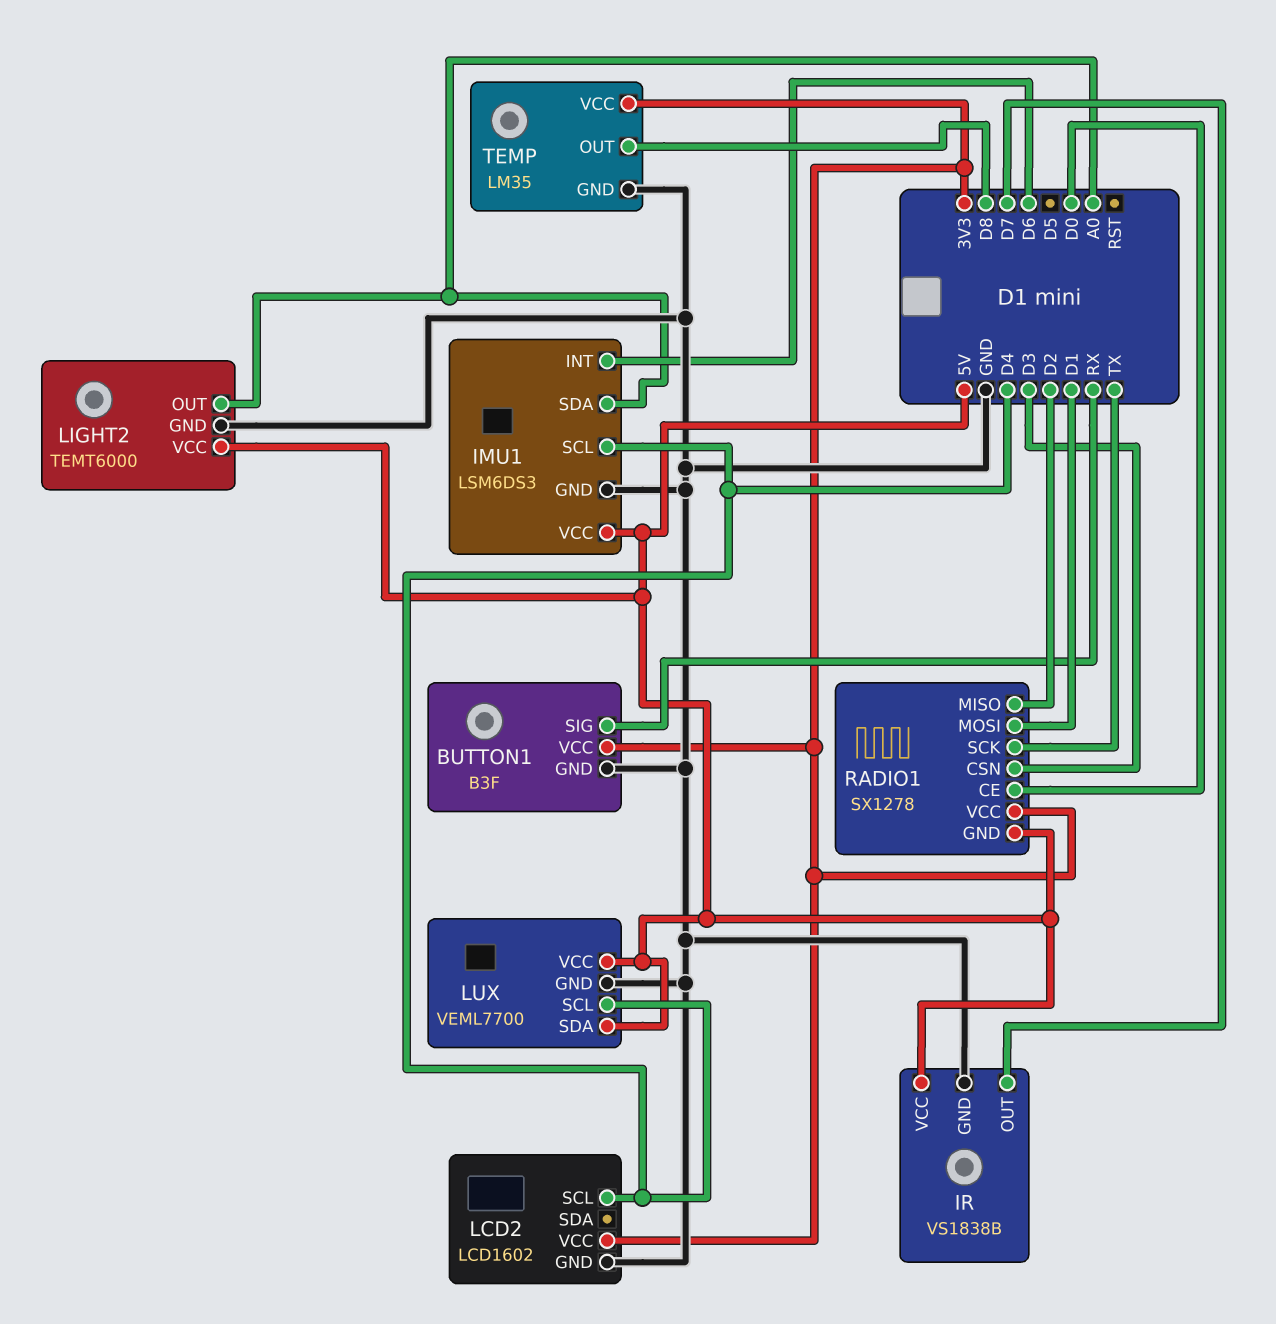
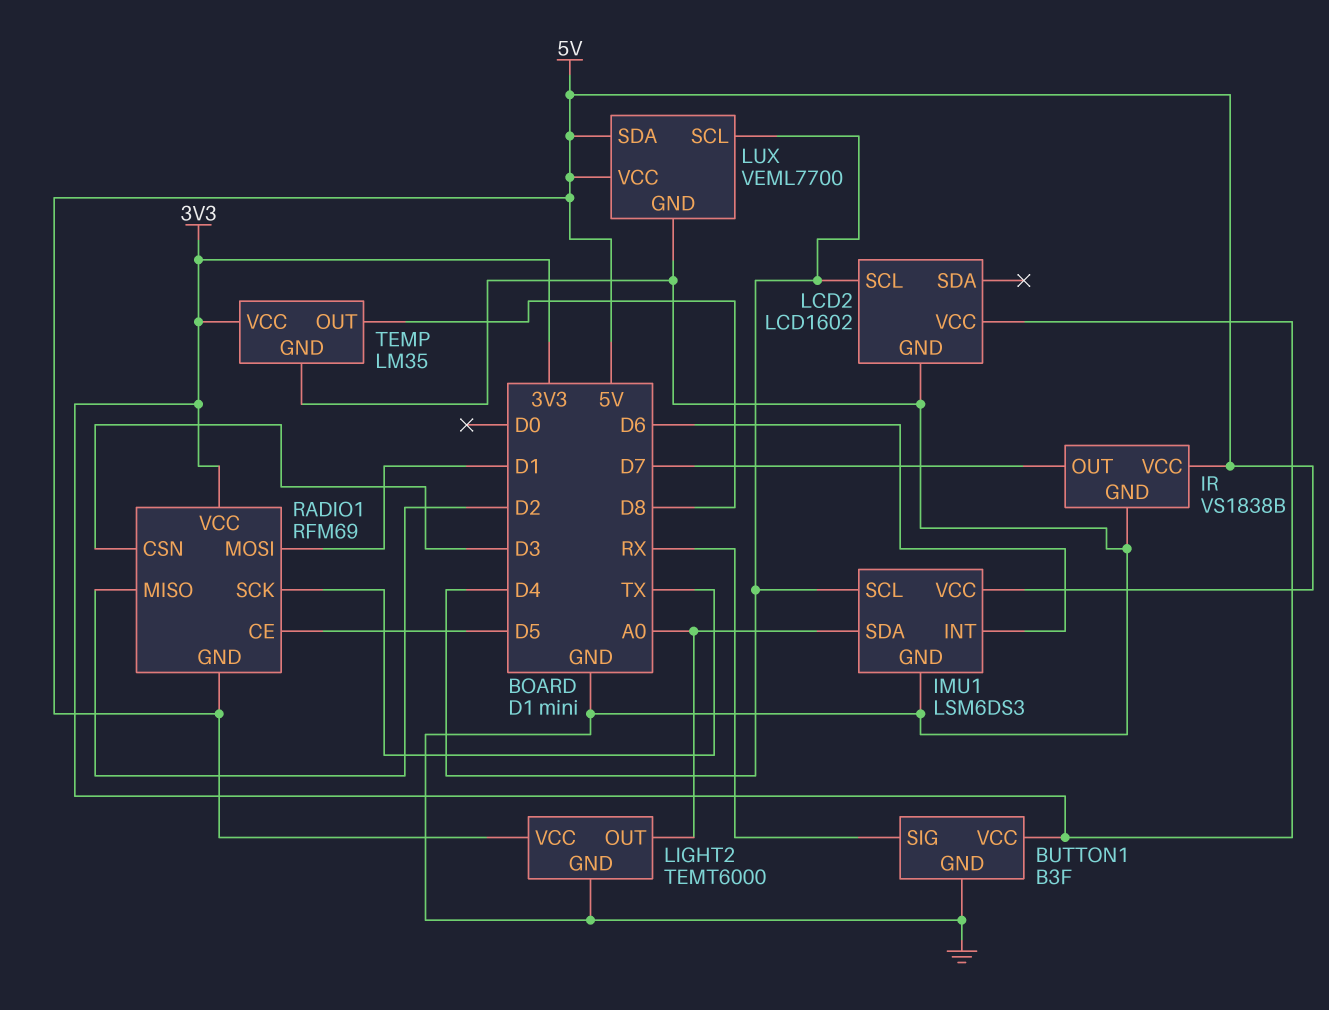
RADIO1: SX1278 -> RFM69
RADIO1 pin CE: D0 -> D5

